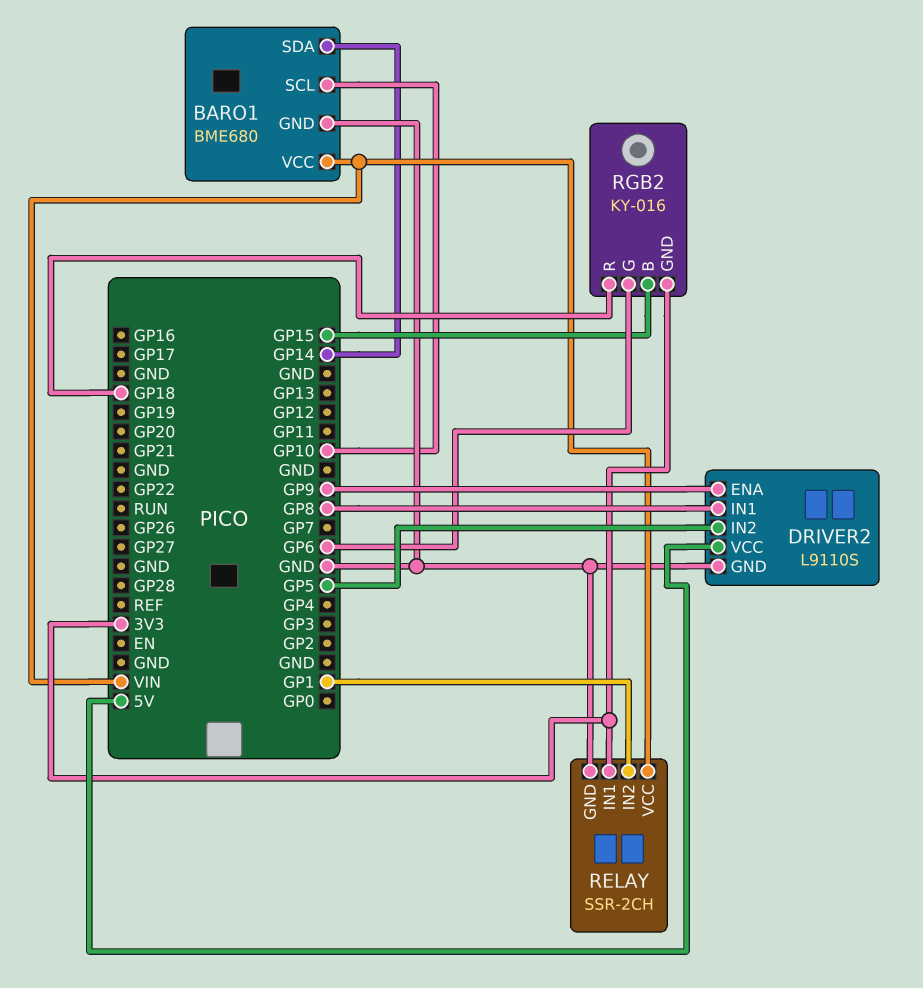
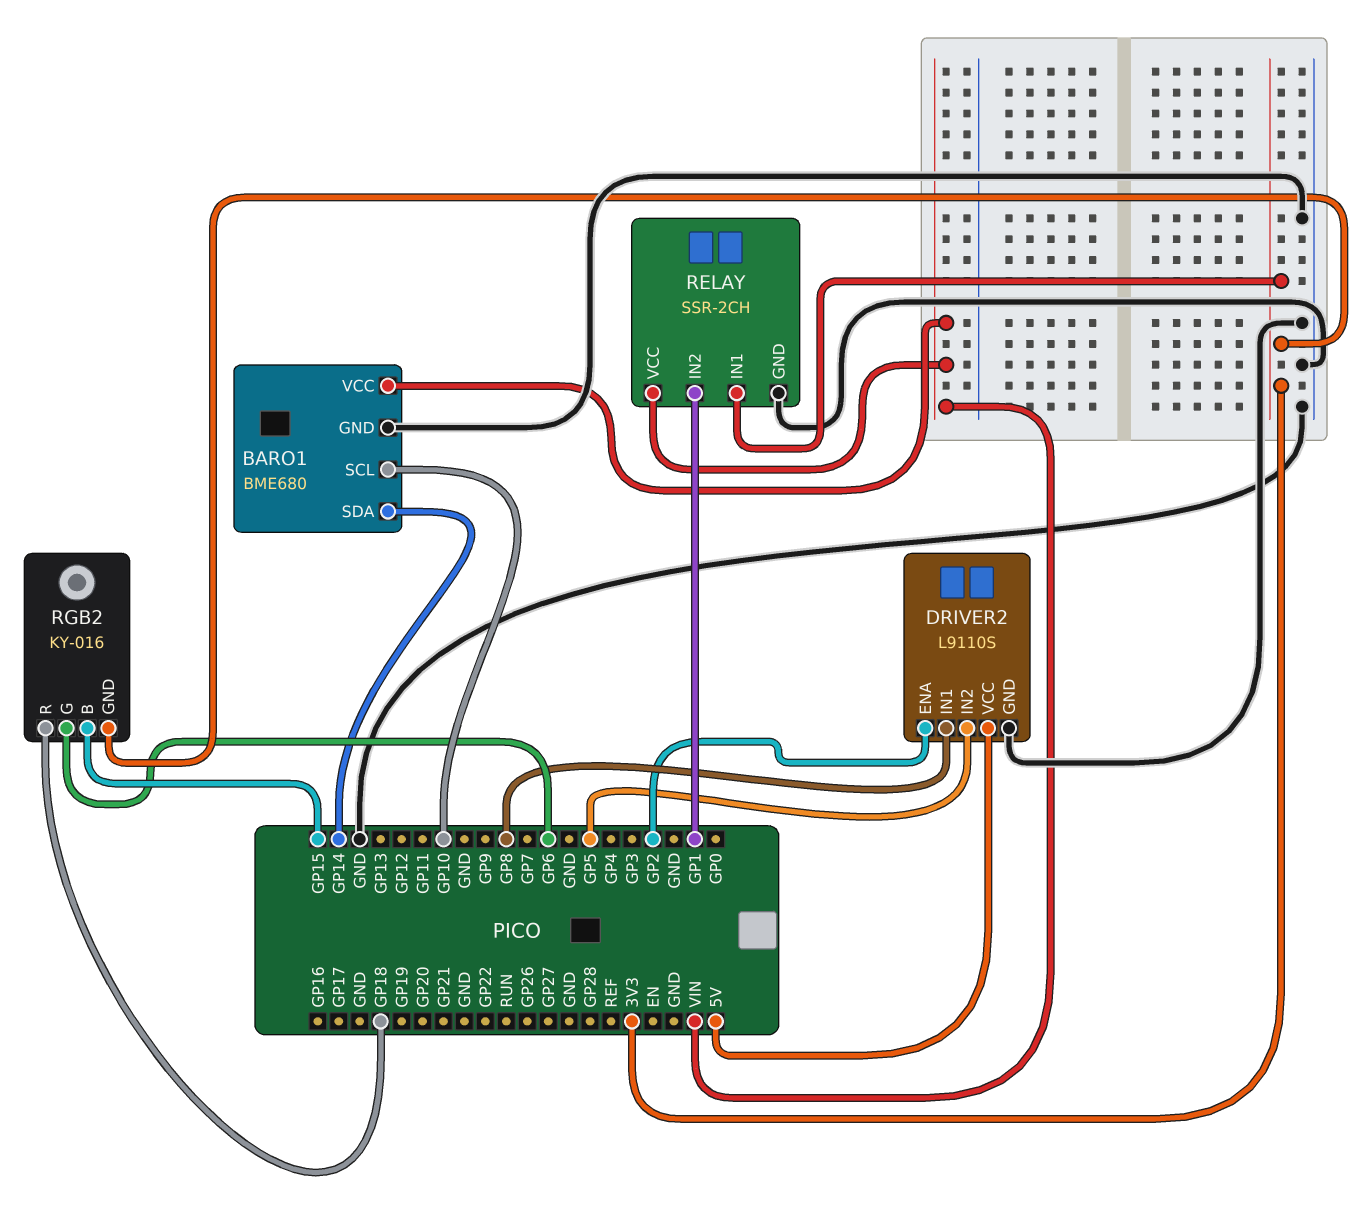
DRIVER2 pin ENA: GP9 -> GP2

